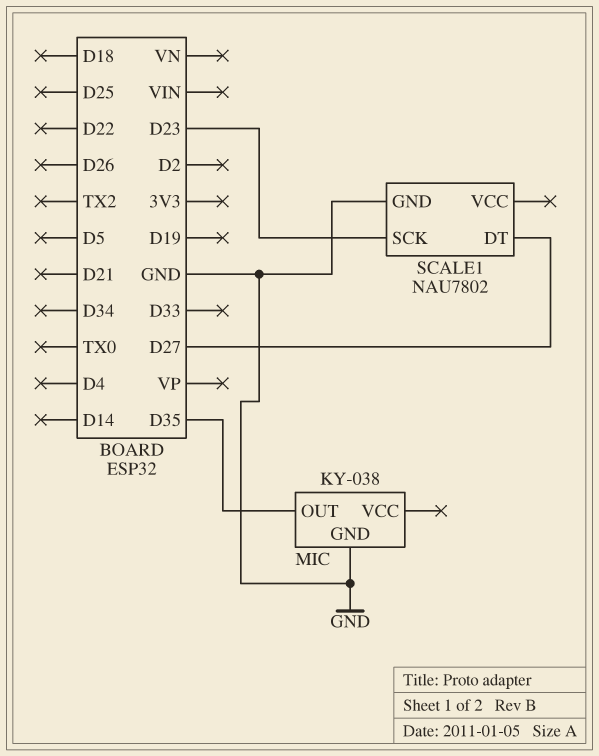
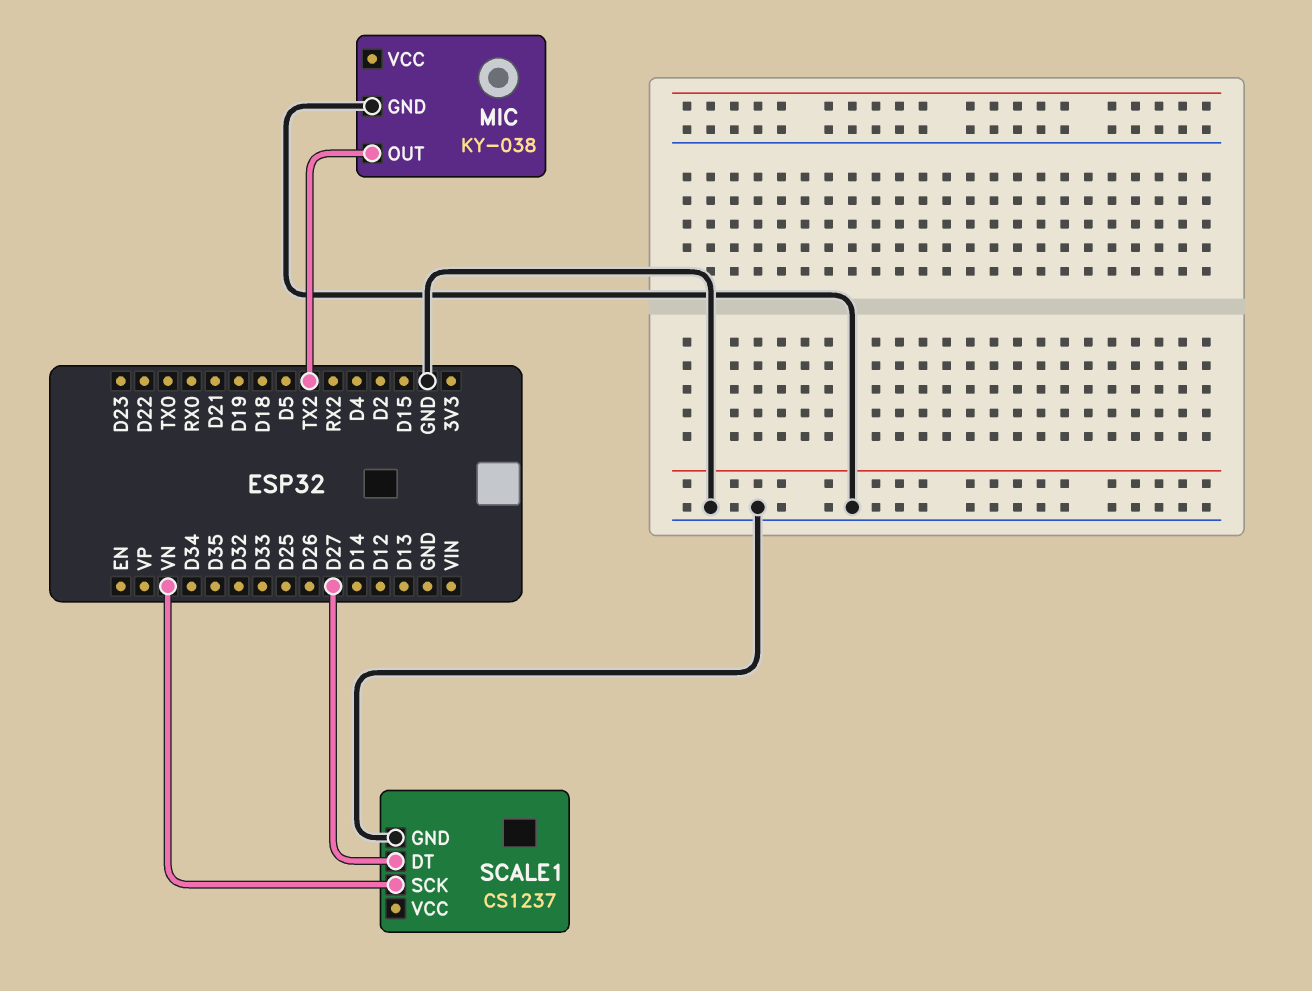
MIC pin OUT: D35 -> TX2
SCALE1: NAU7802 -> CS1237
SCALE1 pin SCK: D23 -> VN

